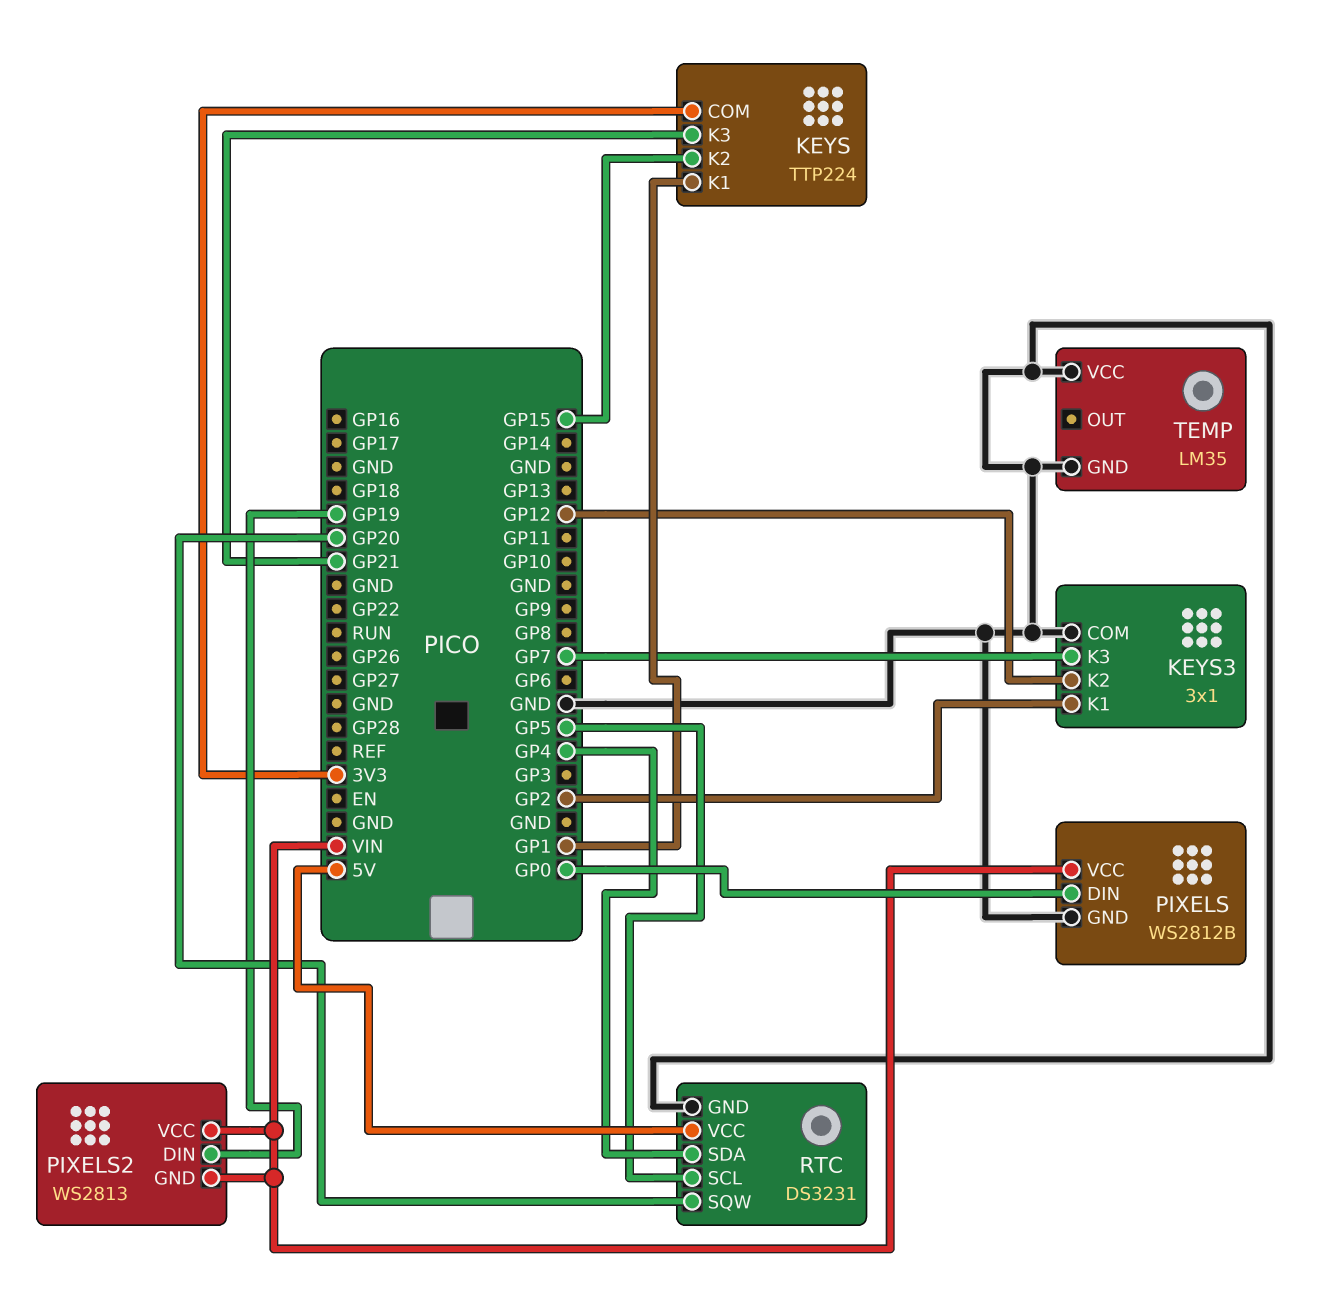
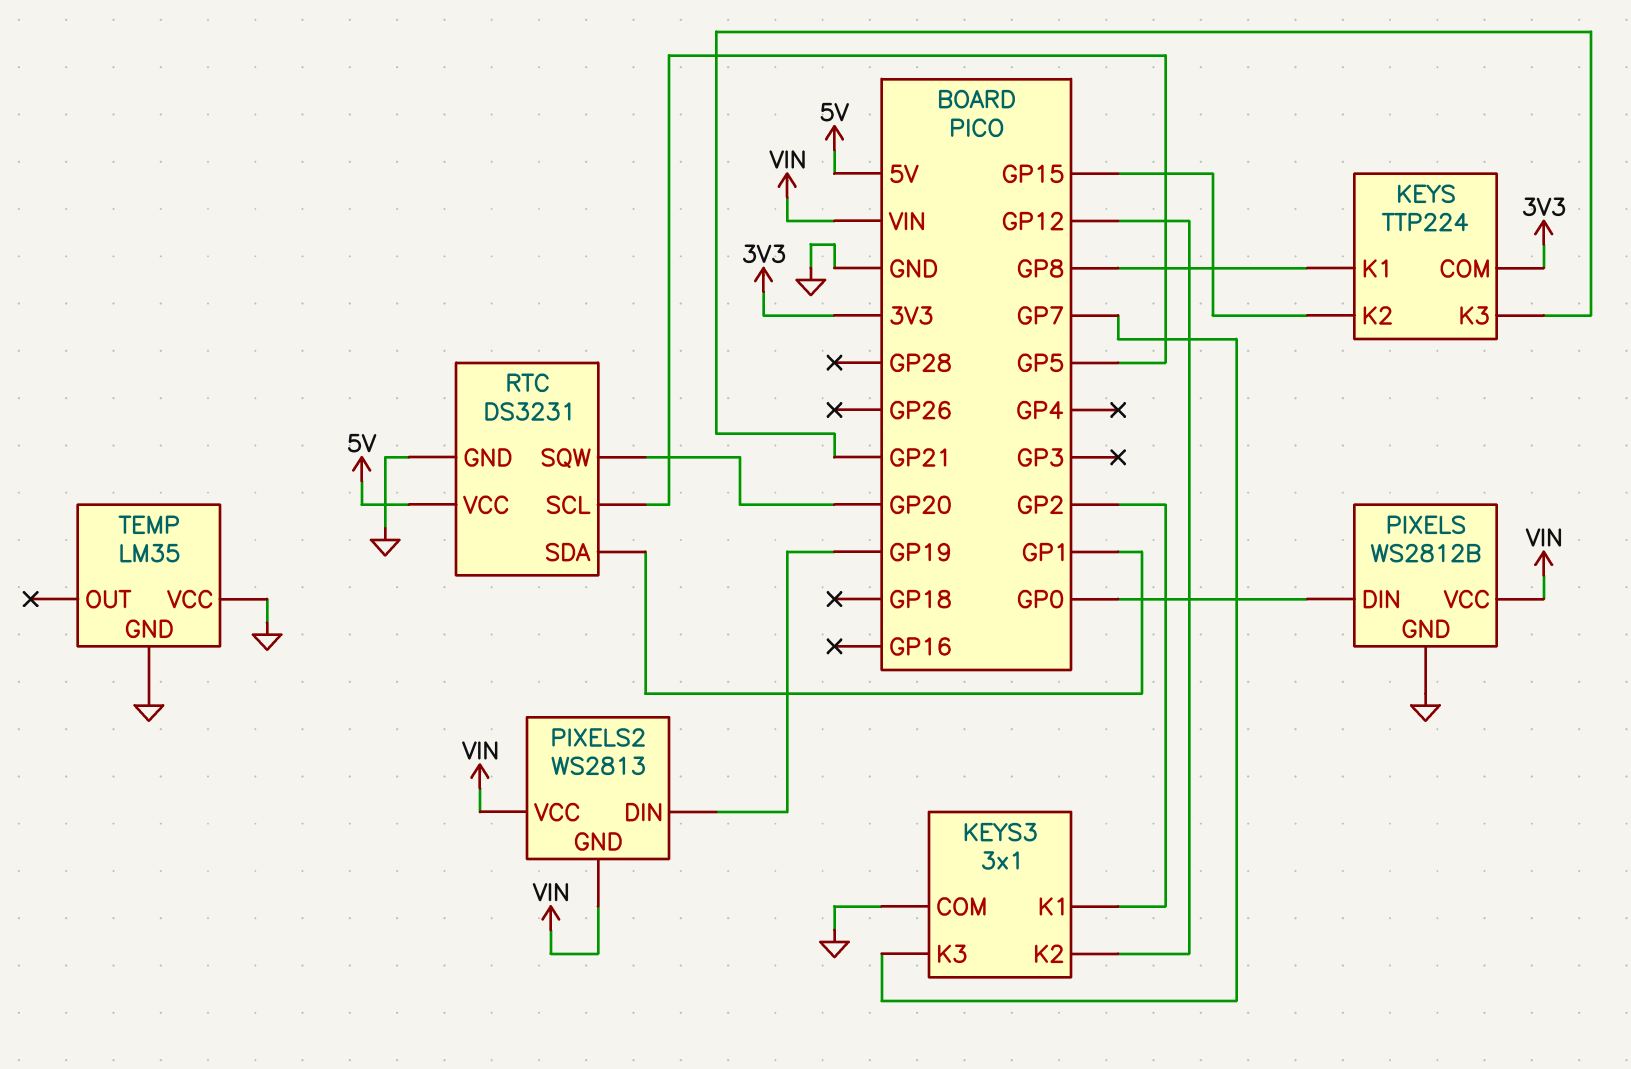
KEYS pin K1: GP1 -> GP8
RTC pin SDA: GP4 -> GP1

